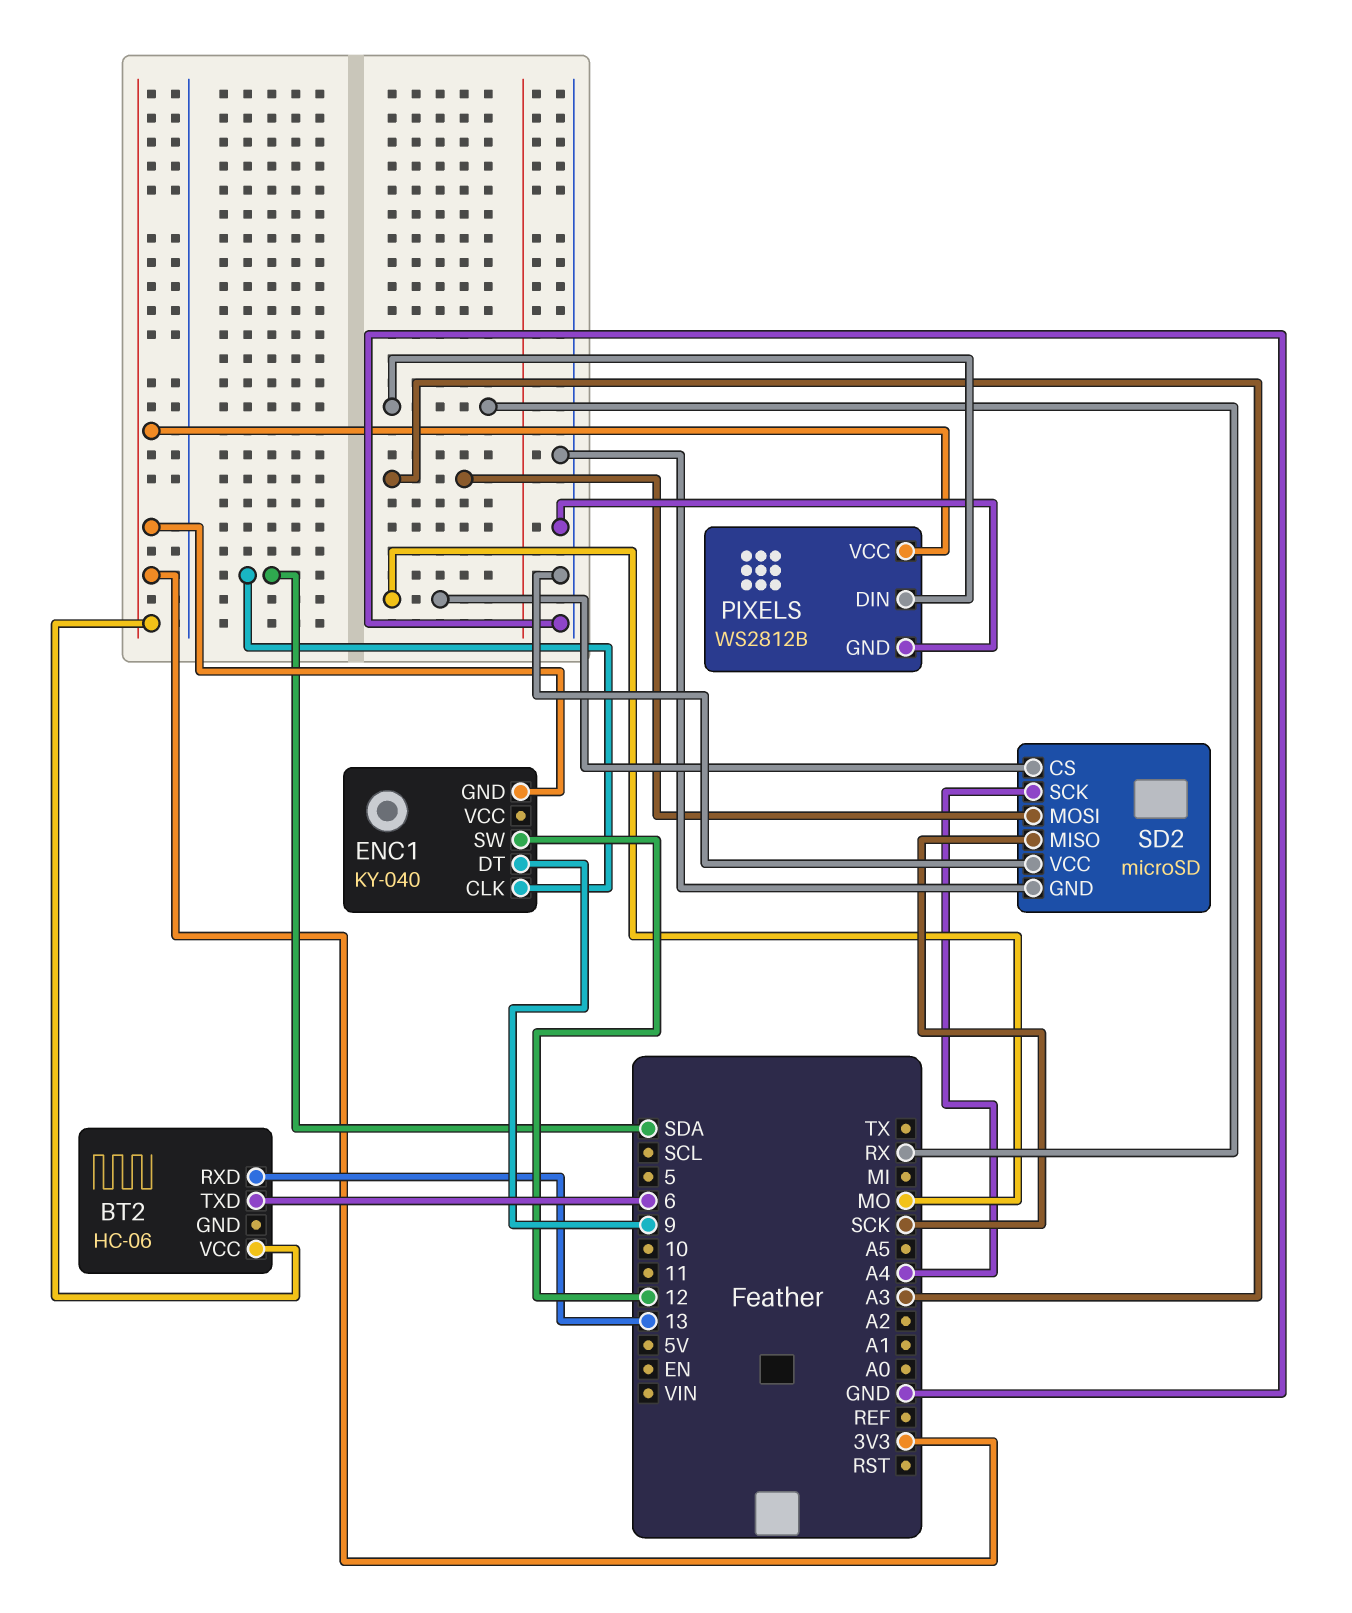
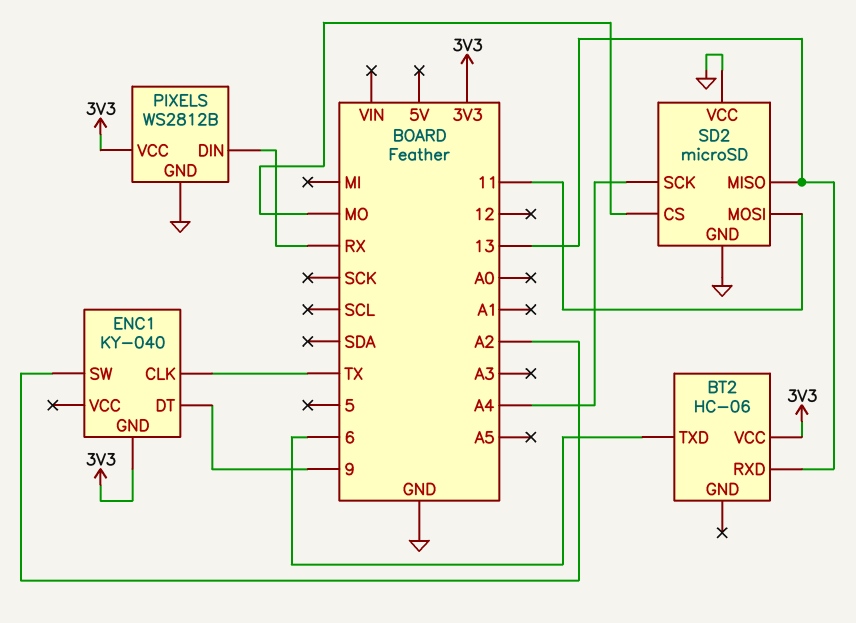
ENC1 pin CLK: SDA -> TX
ENC1 pin SW: 12 -> A2
SD2 pin MISO: SCK -> 13
SD2 pin MOSI: A3 -> 11

